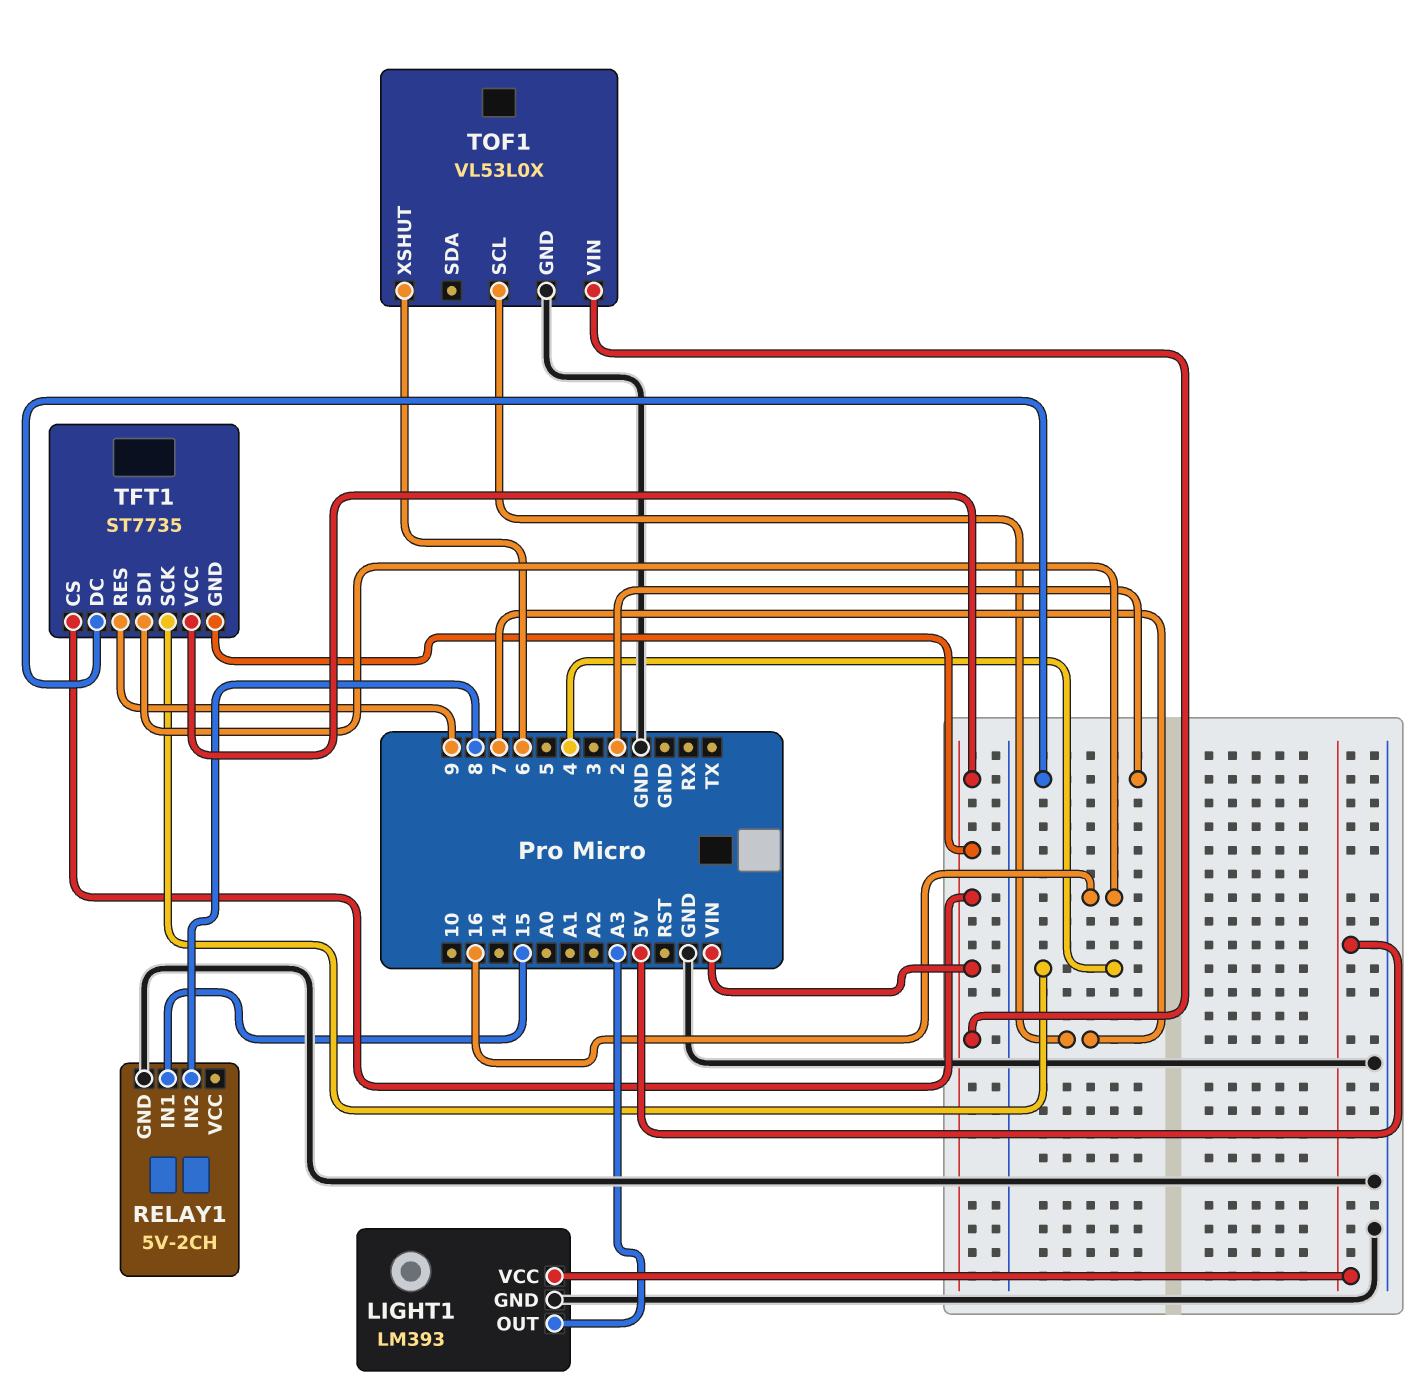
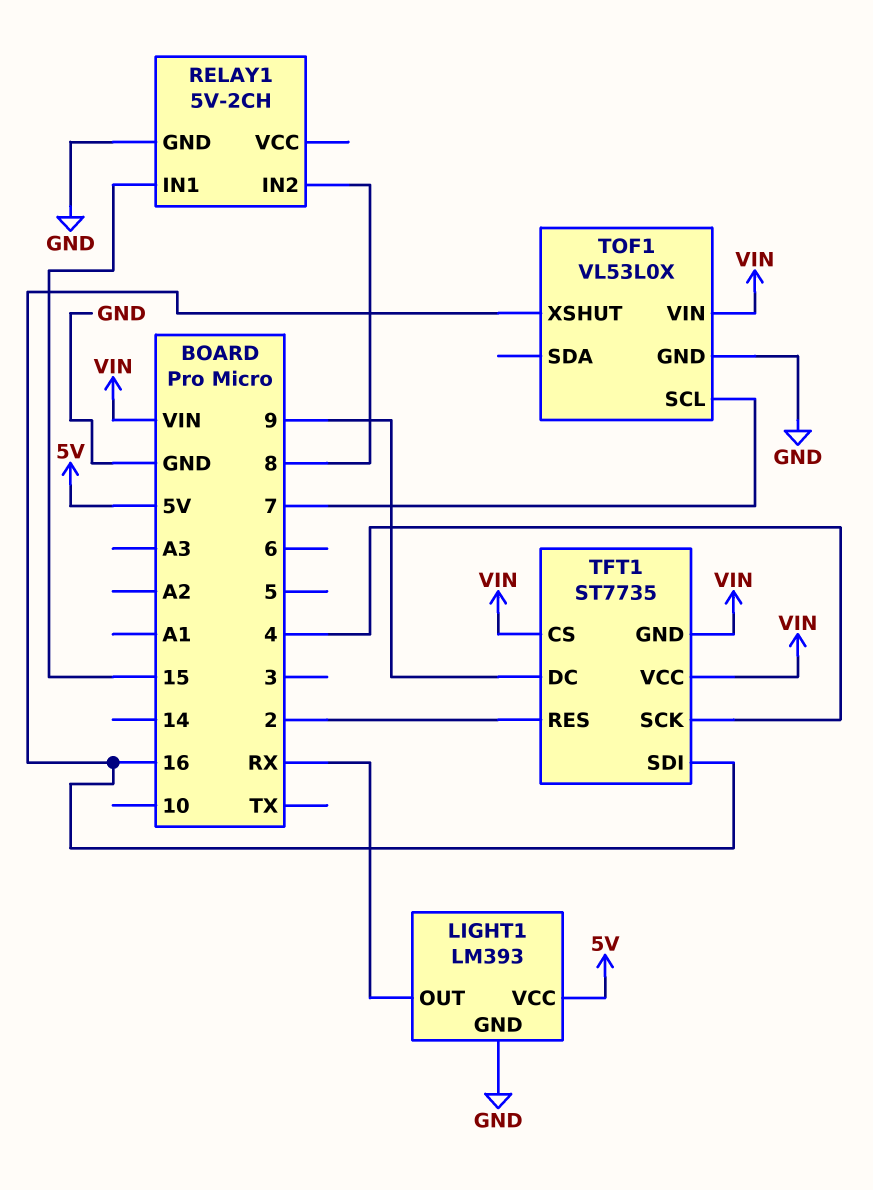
LIGHT1 pin OUT: A3 -> RX
TFT1 pin DC: 2 -> 9
TFT1 pin RES: 9 -> 2
TOF1 pin XSHUT: 6 -> 16

